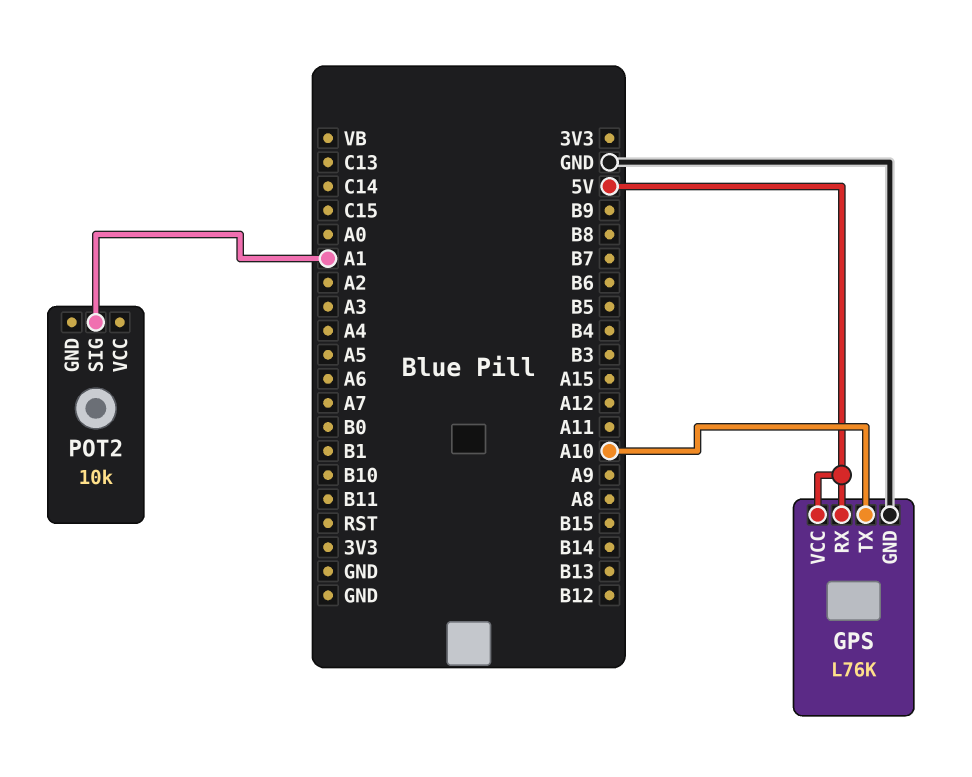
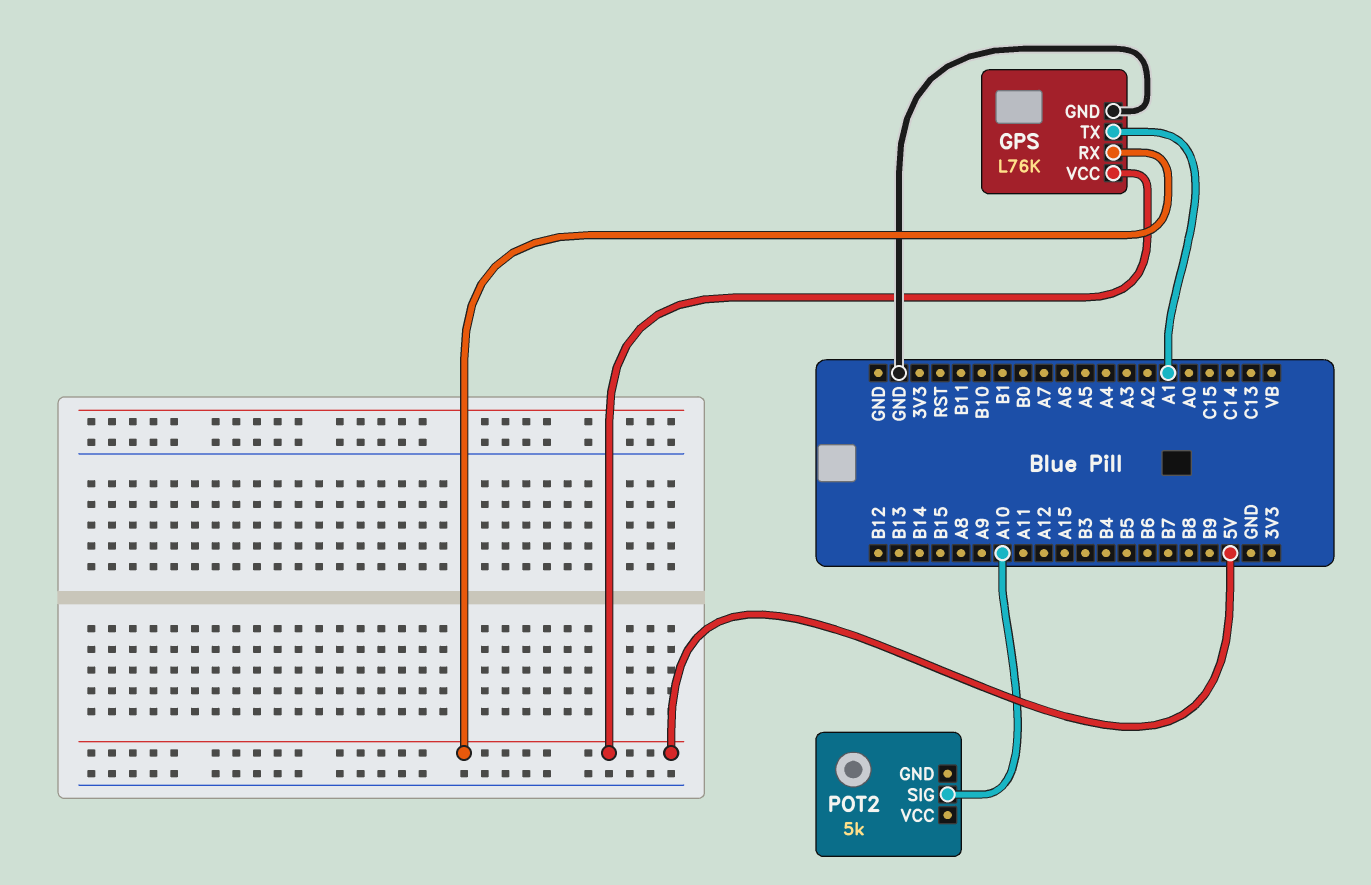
GPS pin TX: A10 -> A1
POT2: 10k -> 5k
POT2 pin SIG: A1 -> A10

